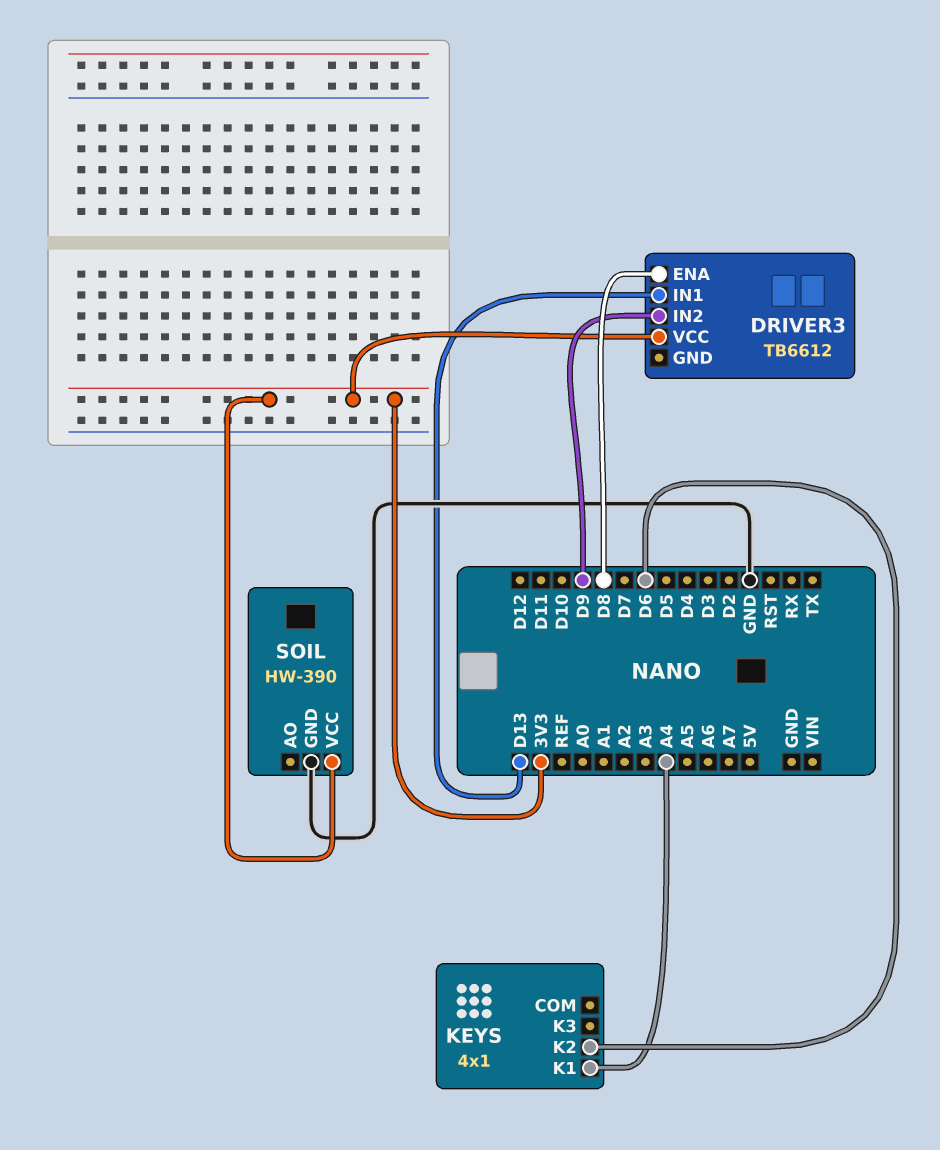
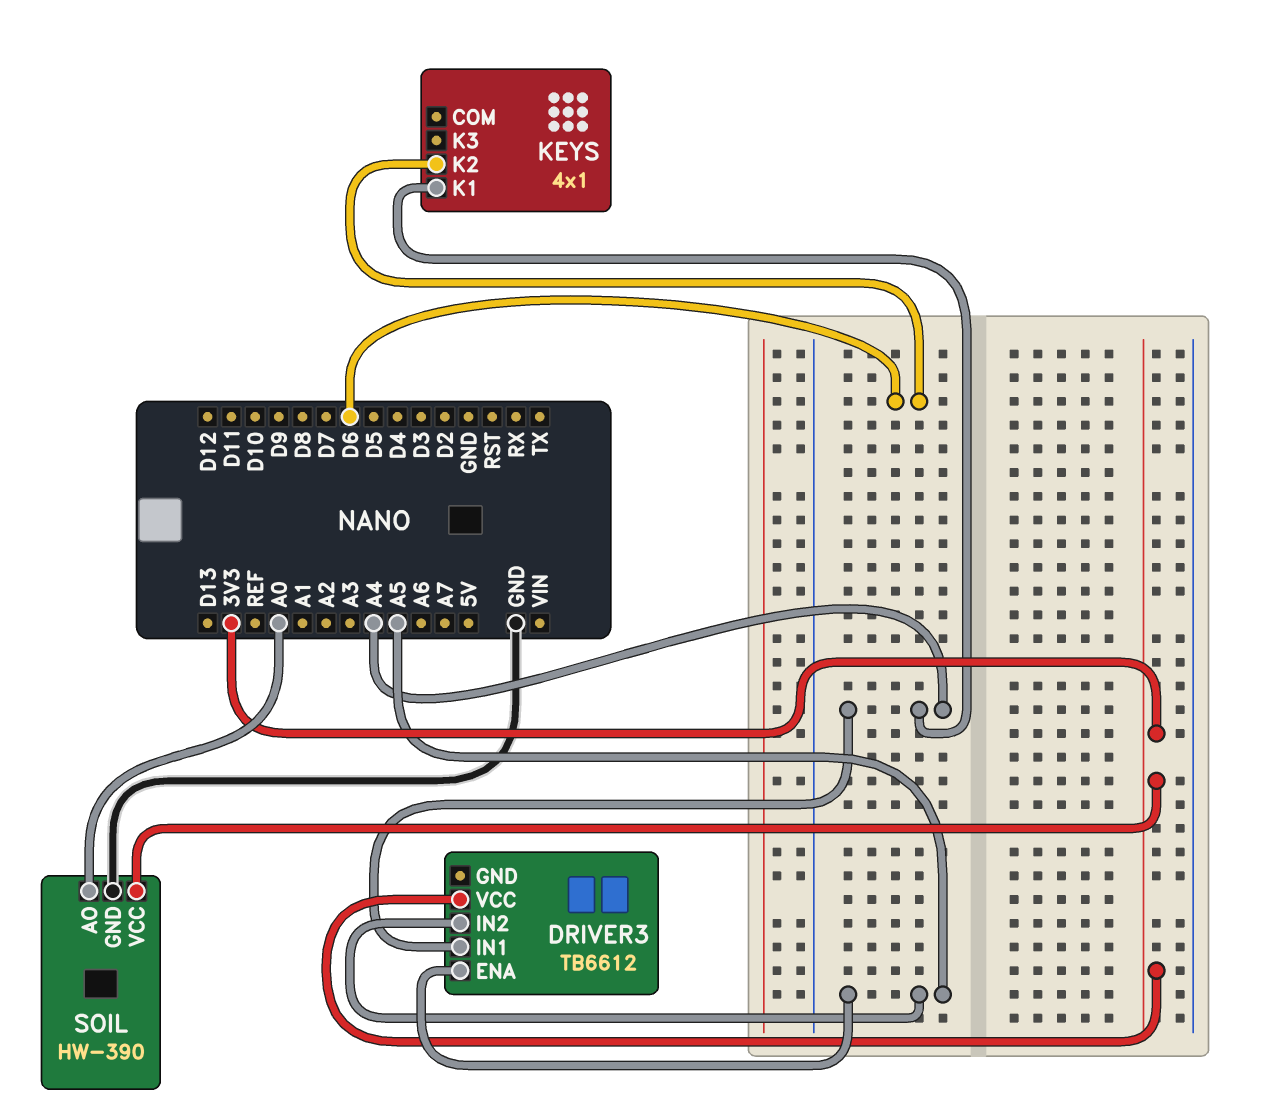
DRIVER3 pin ENA: D8 -> A5
DRIVER3 pin IN1: D13 -> A4
DRIVER3 pin IN2: D9 -> A5
SOIL pin AO: none -> A0

